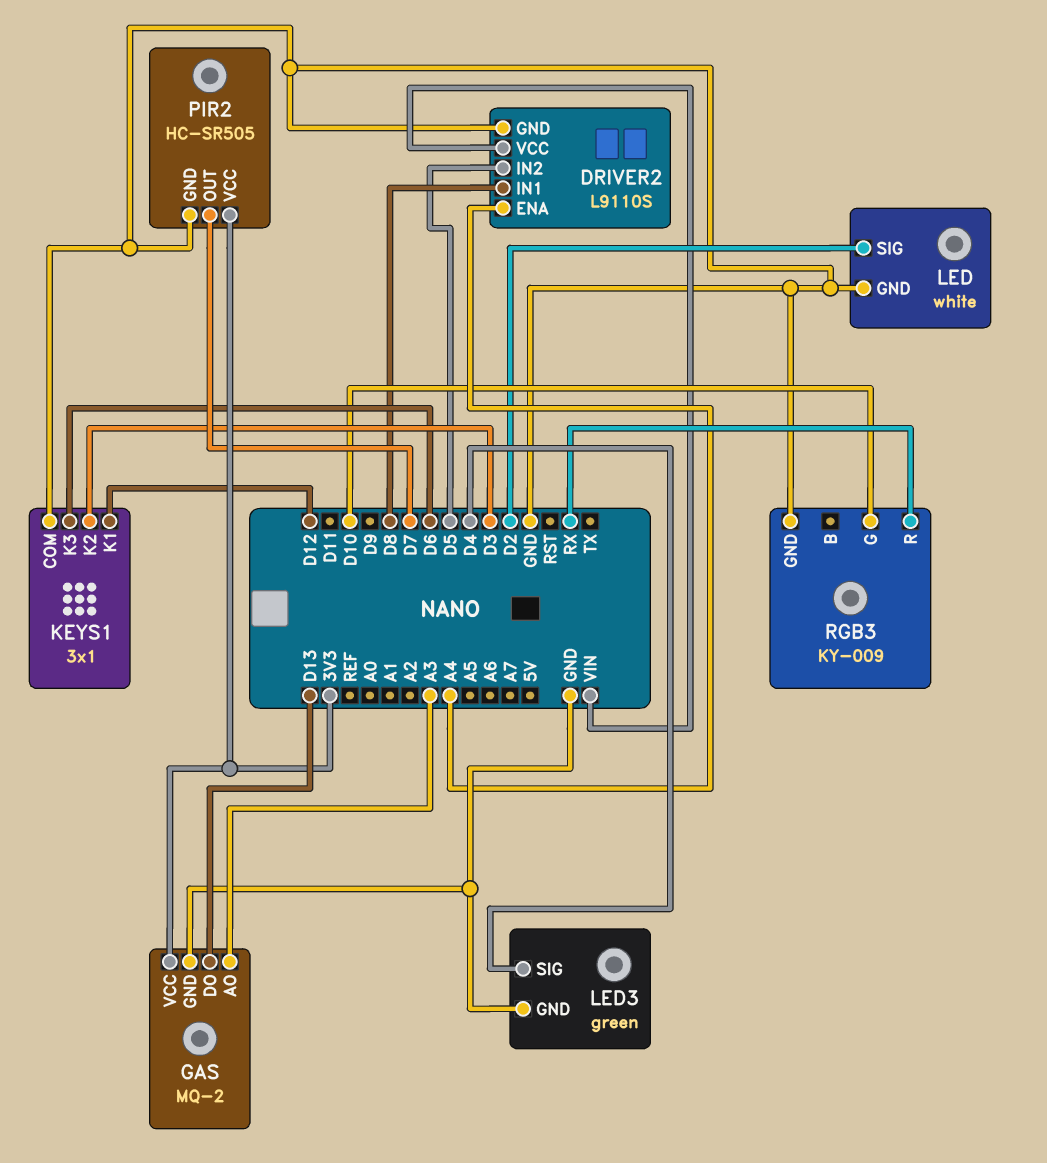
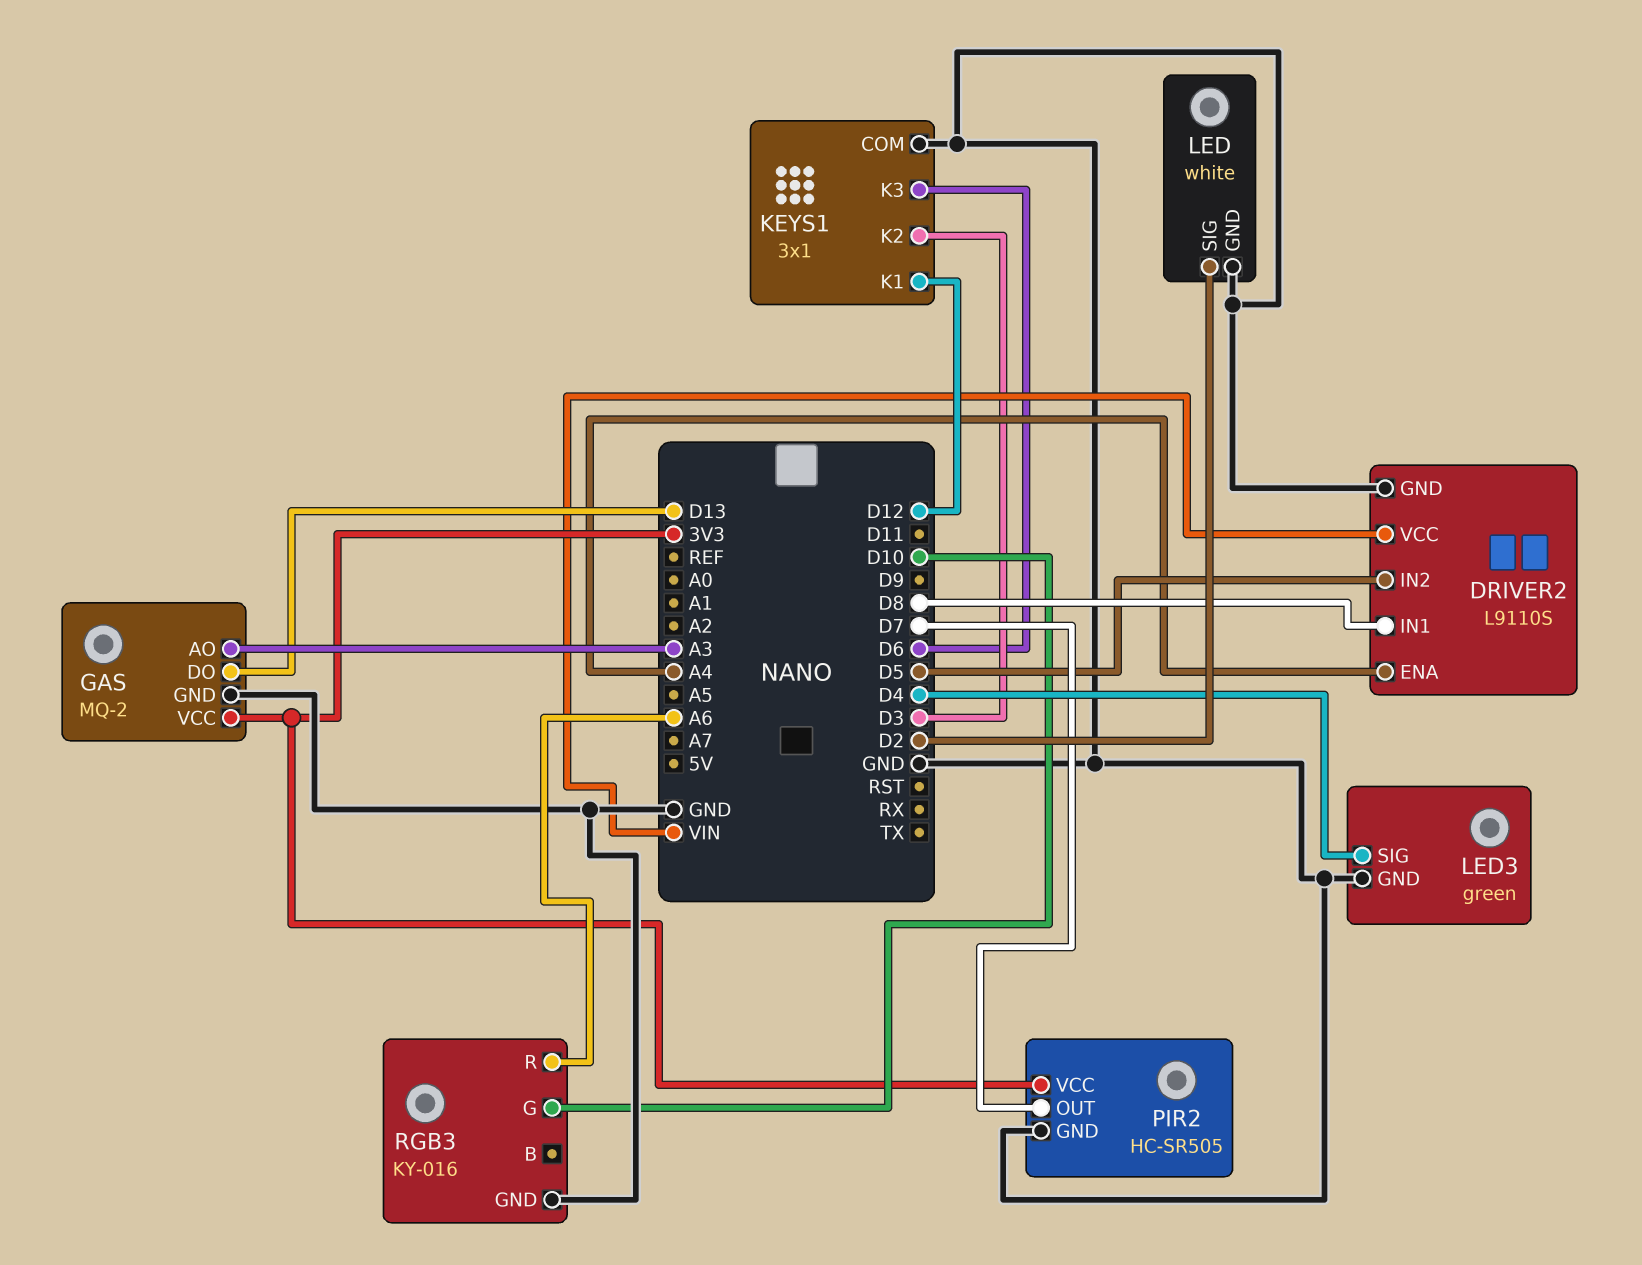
RGB3: KY-009 -> KY-016
RGB3 pin R: RX -> A6

